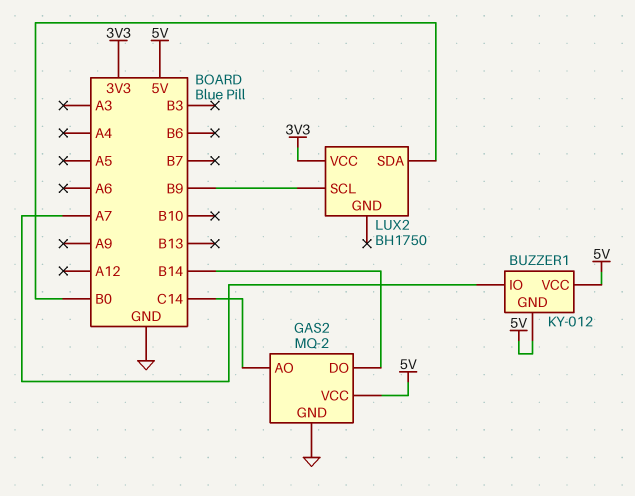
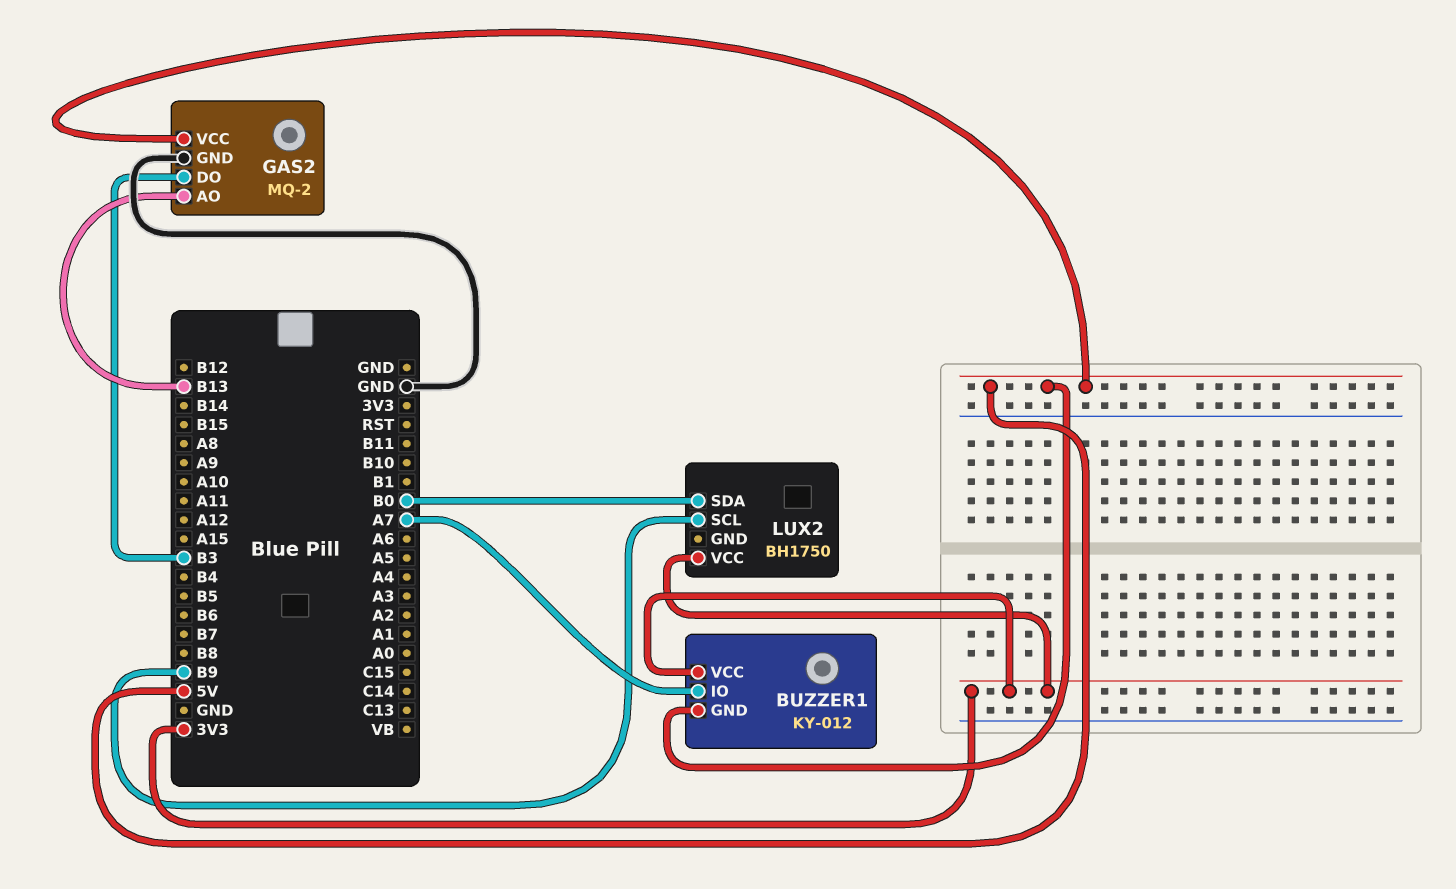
BUZZER1 pin VCC: 5V -> 3V3
GAS2 pin AO: C14 -> B13
GAS2 pin DO: B14 -> B3

